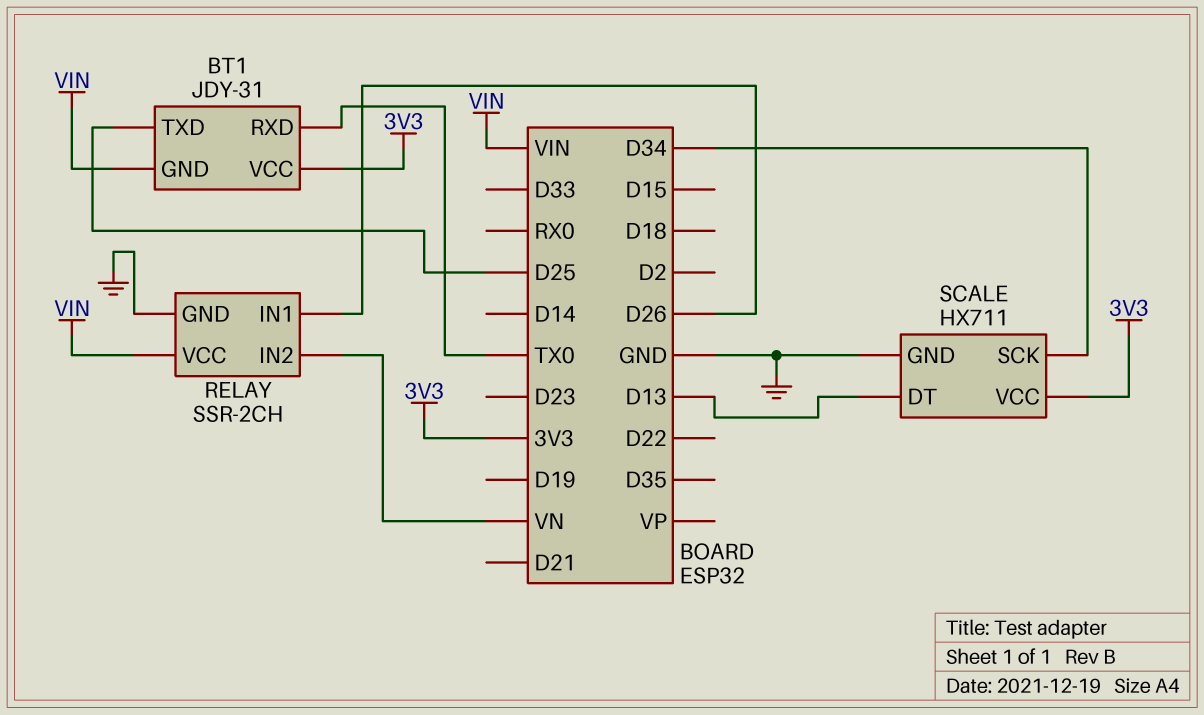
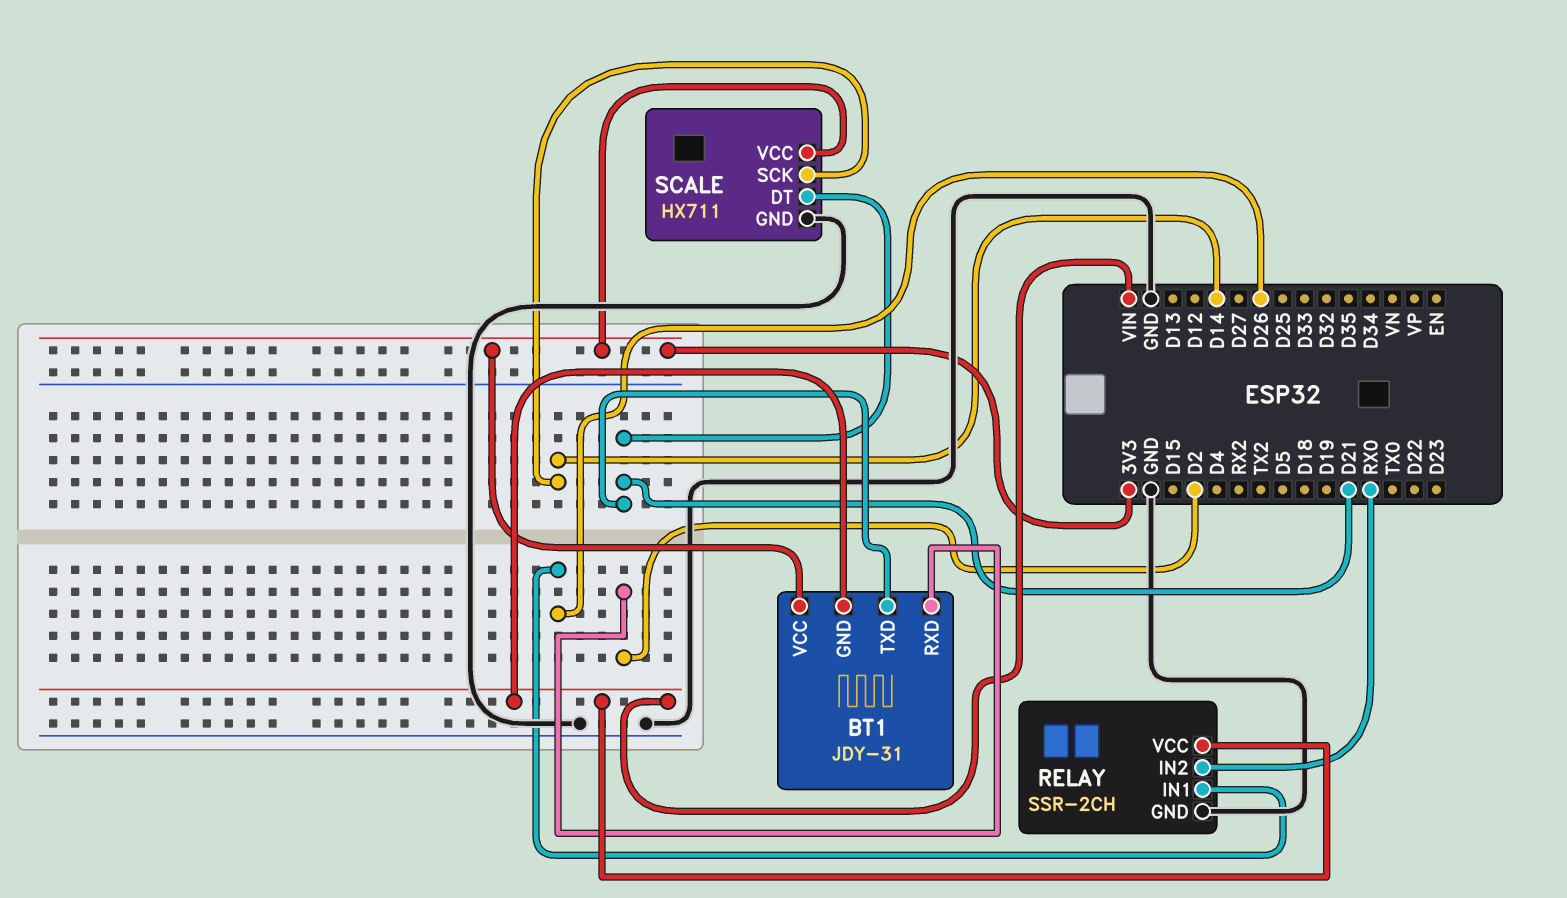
BT1 pin RXD: TX0 -> D2
BT1 pin TXD: D25 -> D21
RELAY pin IN2: VN -> RX0
SCALE pin DT: D13 -> D21
SCALE pin SCK: D34 -> D14

